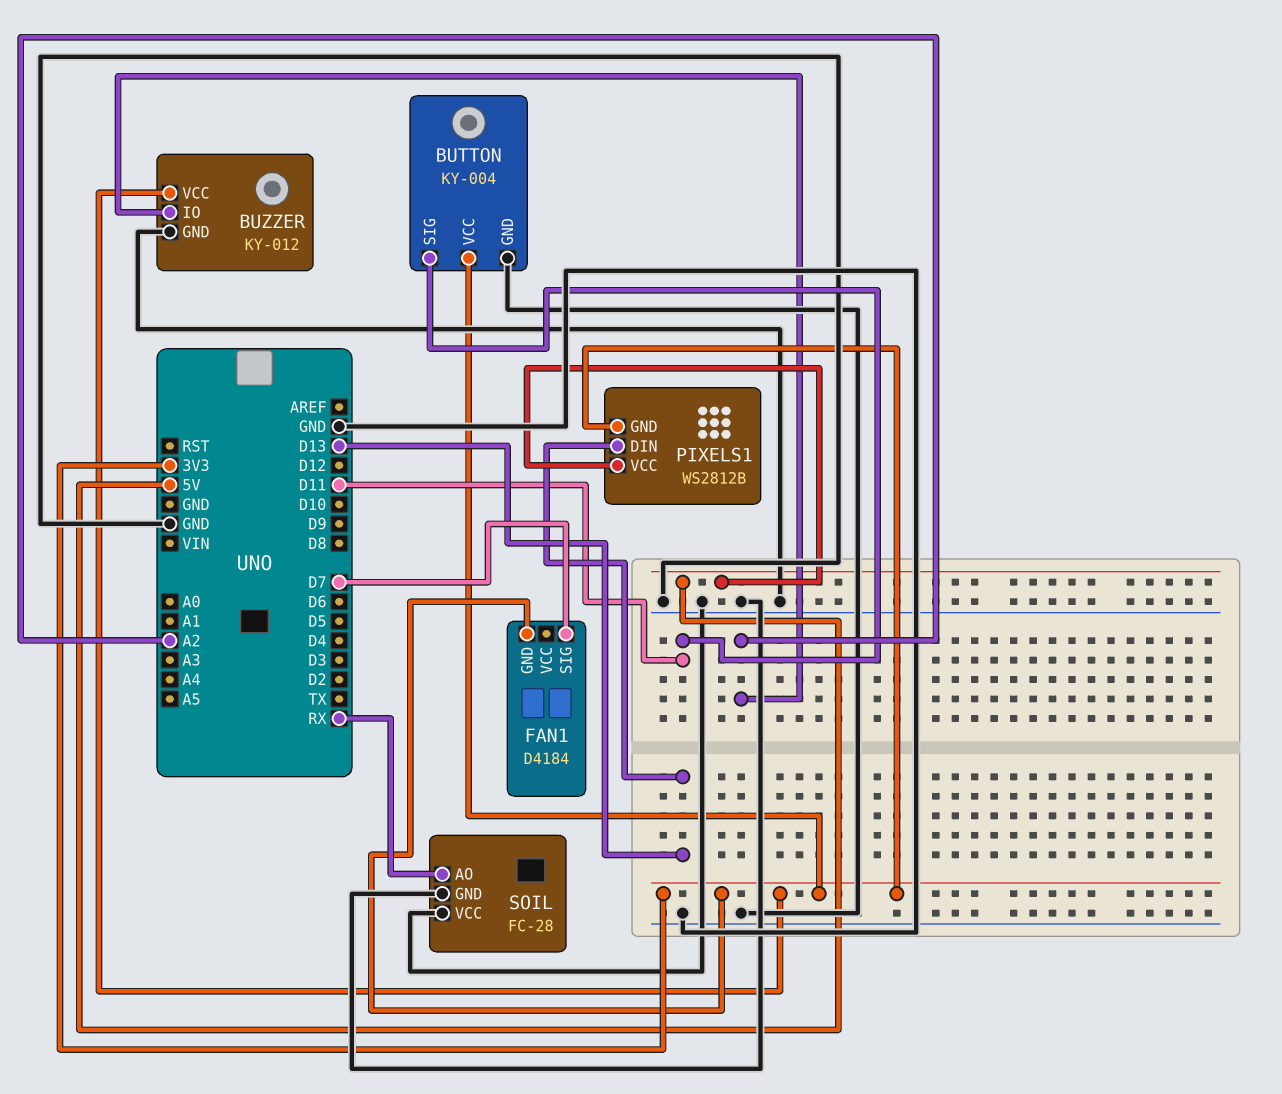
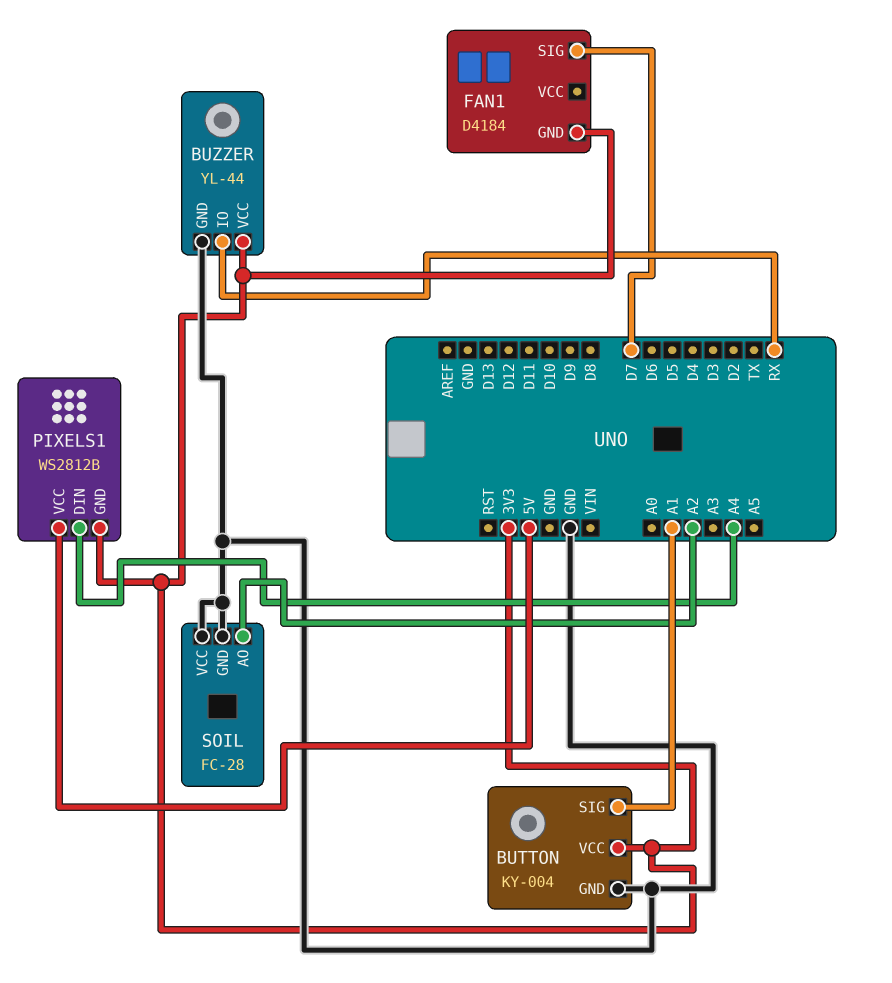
BUTTON pin SIG: D11 -> A1
BUZZER: KY-012 -> YL-44
BUZZER pin IO: A2 -> RX
PIXELS1 pin DIN: D13 -> A4
SOIL pin AO: RX -> A2

